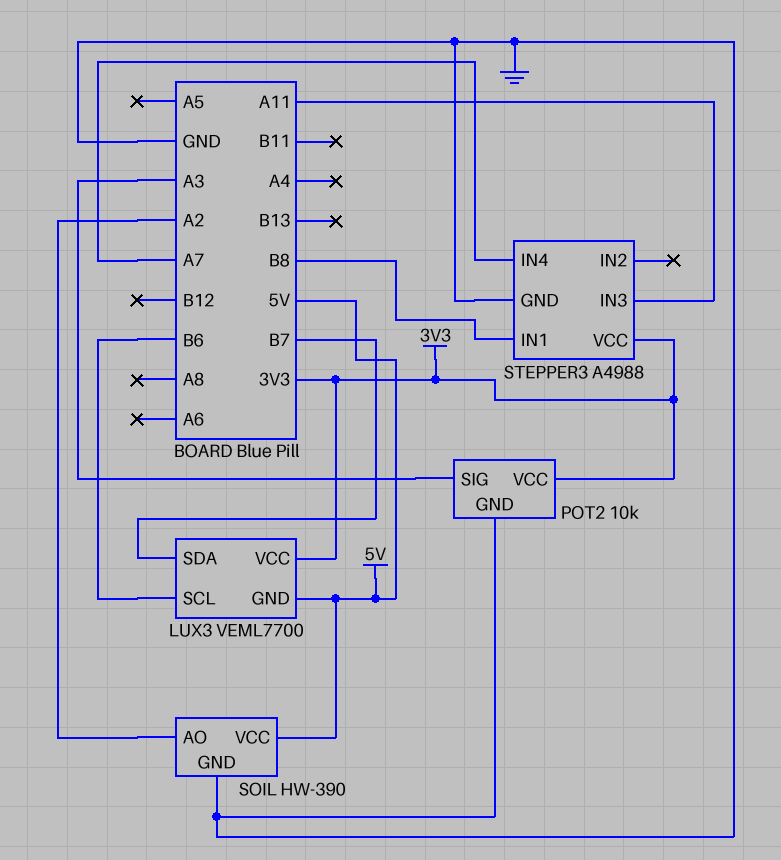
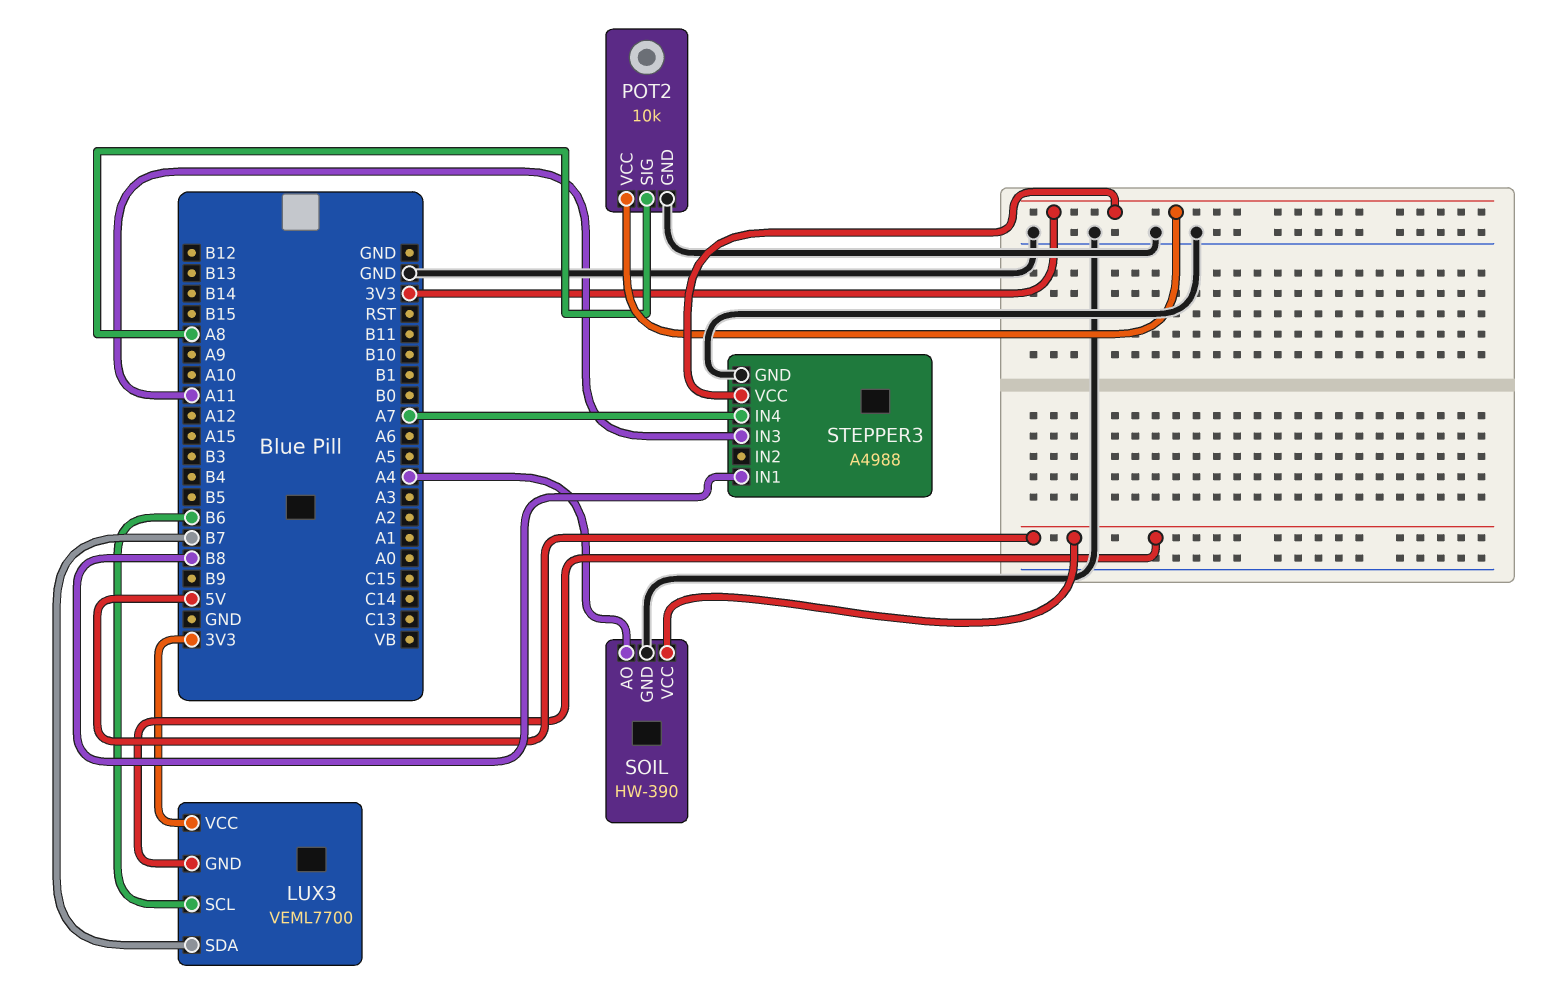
POT2 pin SIG: A3 -> A8
SOIL pin AO: A2 -> A4

